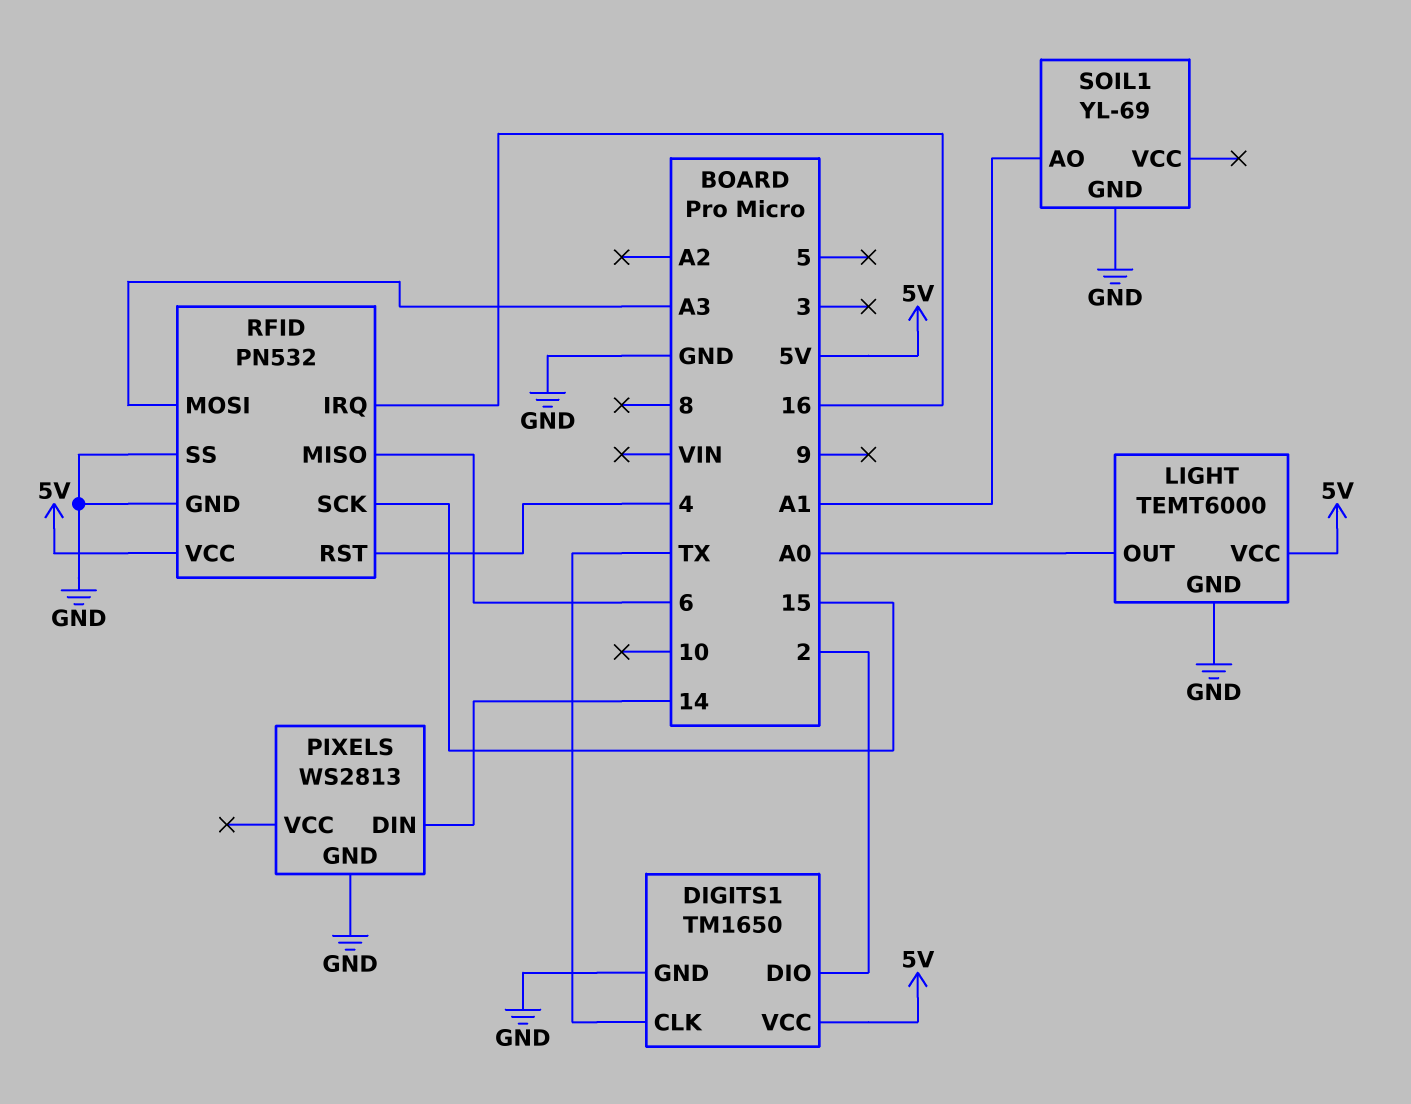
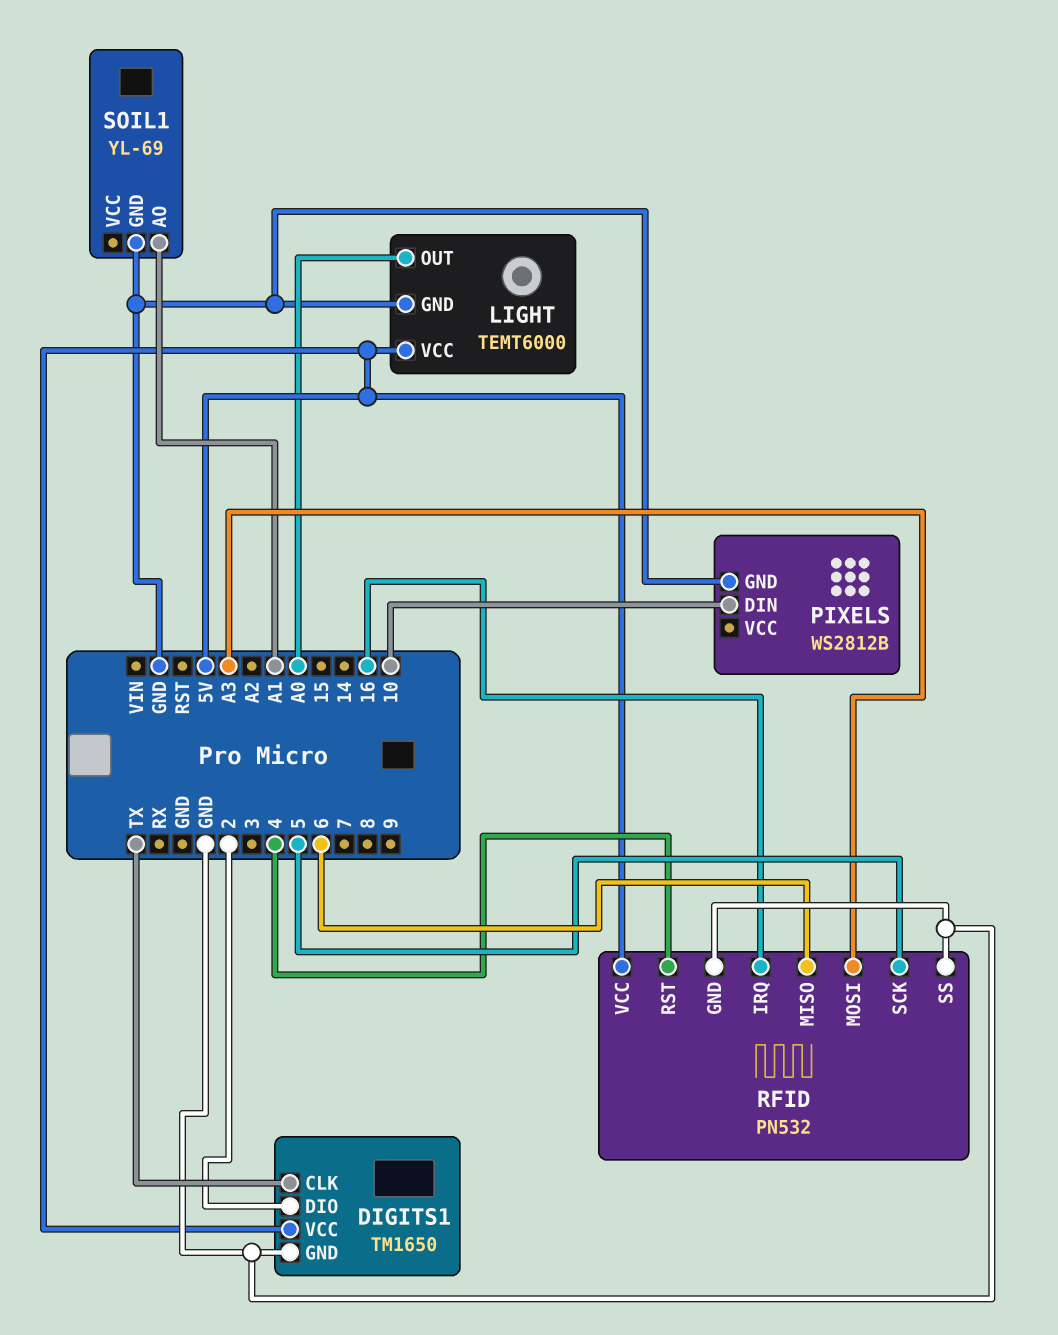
PIXELS: WS2813 -> WS2812B
PIXELS pin DIN: 14 -> 10
RFID pin SCK: 15 -> 5

